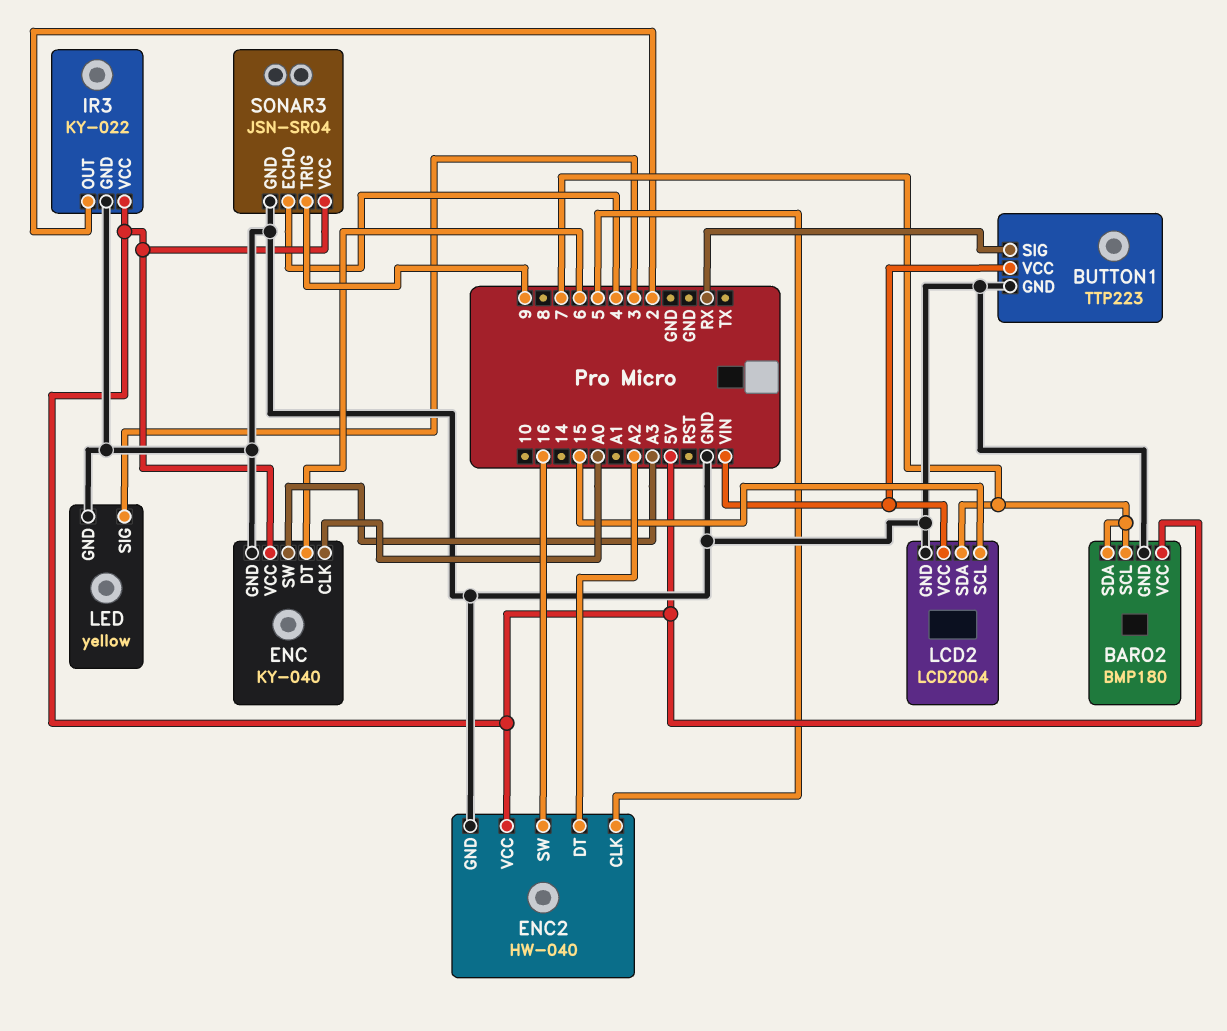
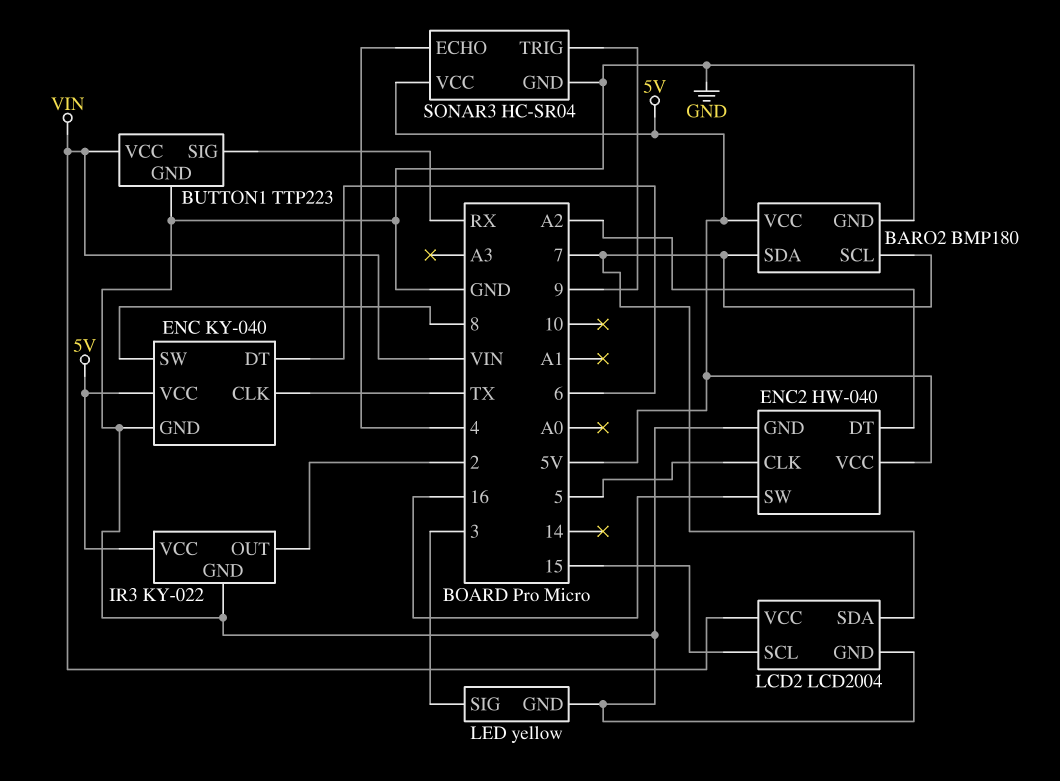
ENC pin CLK: A0 -> TX
ENC pin SW: A3 -> 8
SONAR3: JSN-SR04 -> HC-SR04

